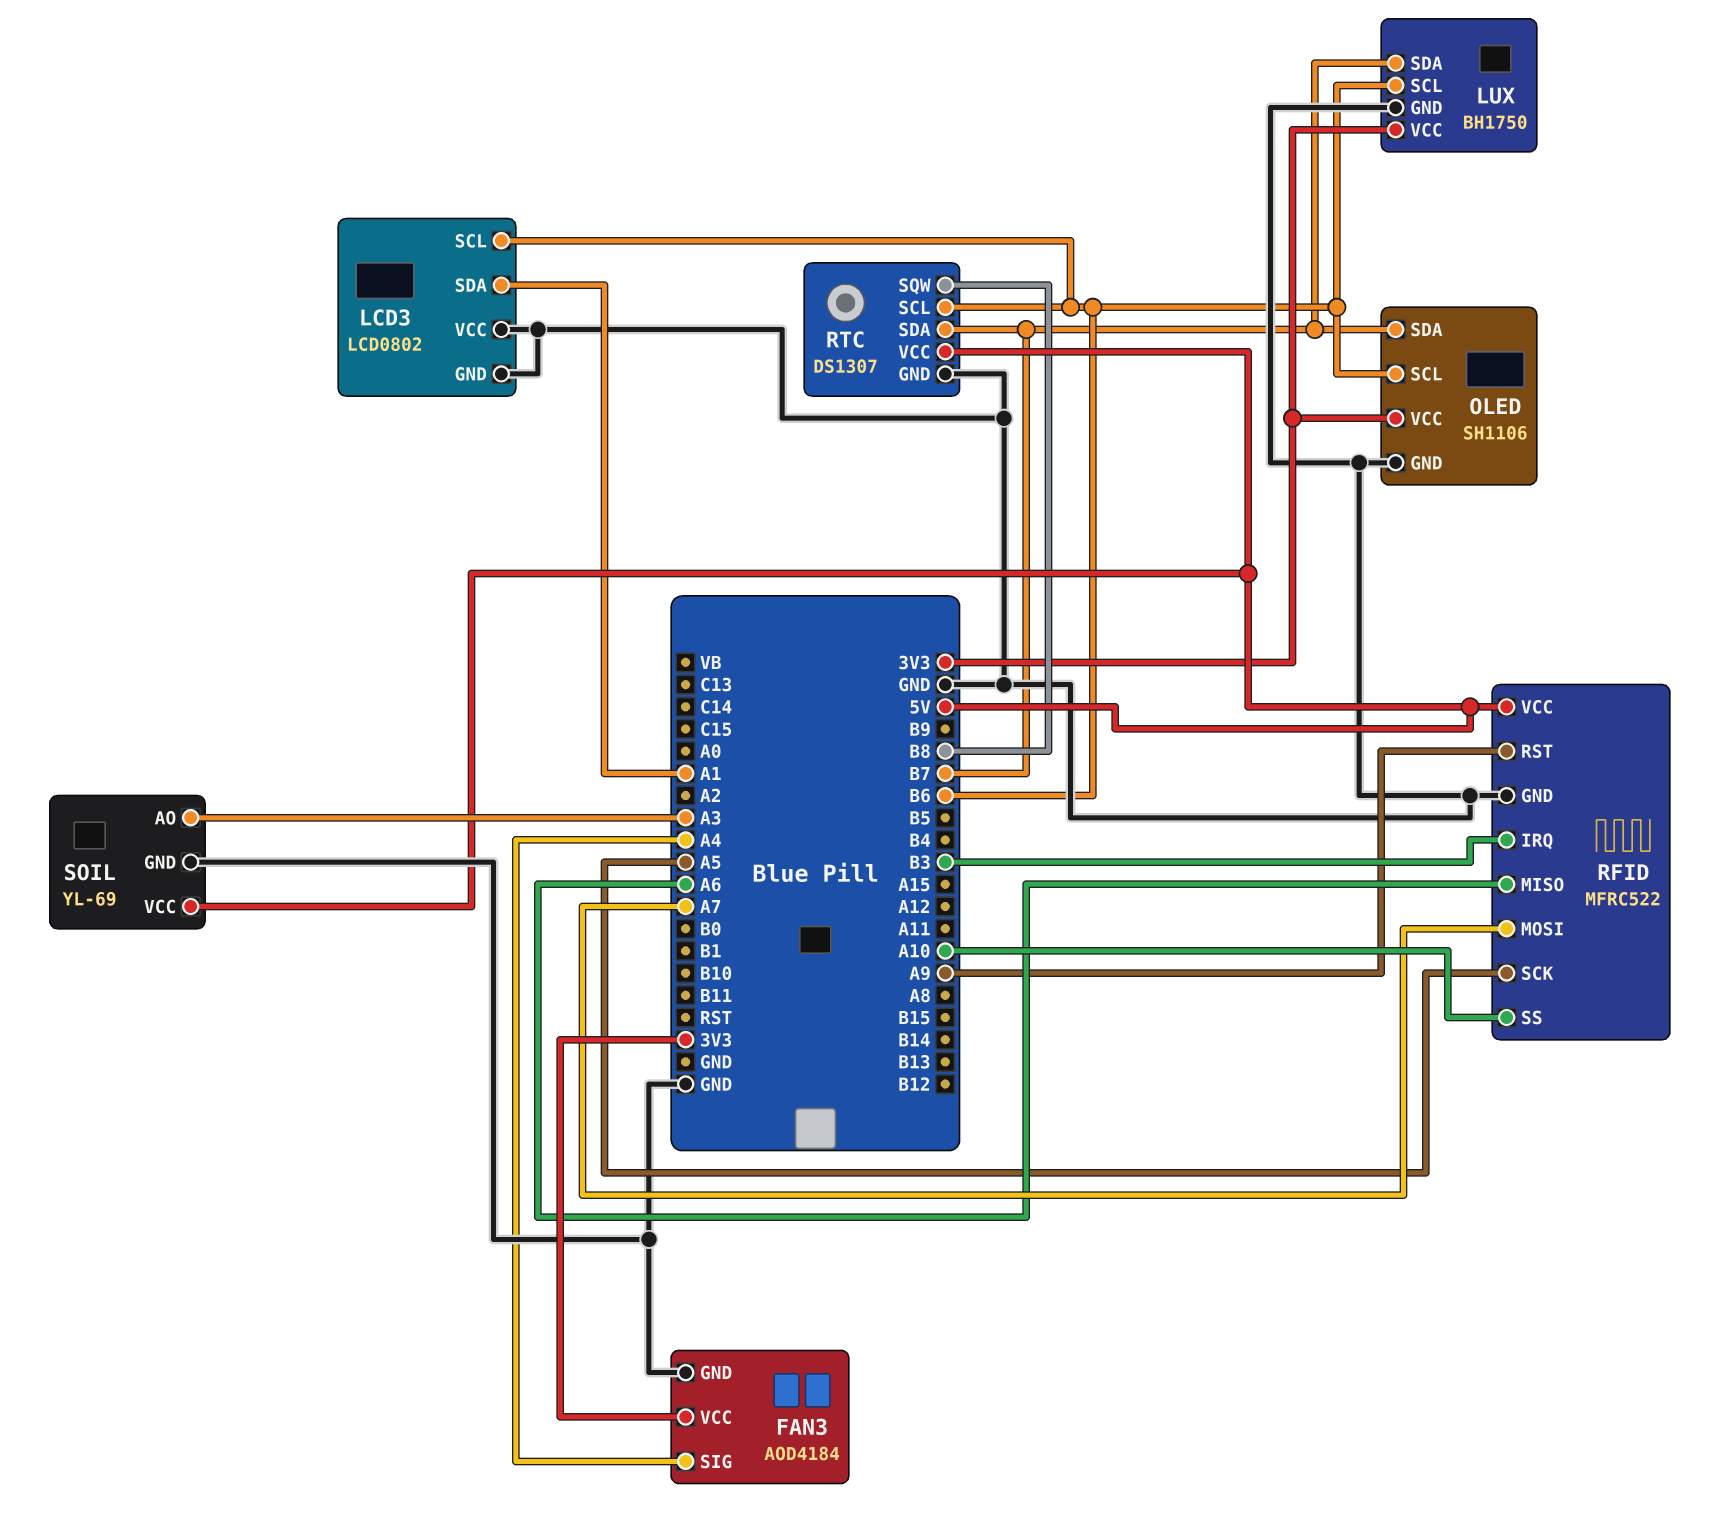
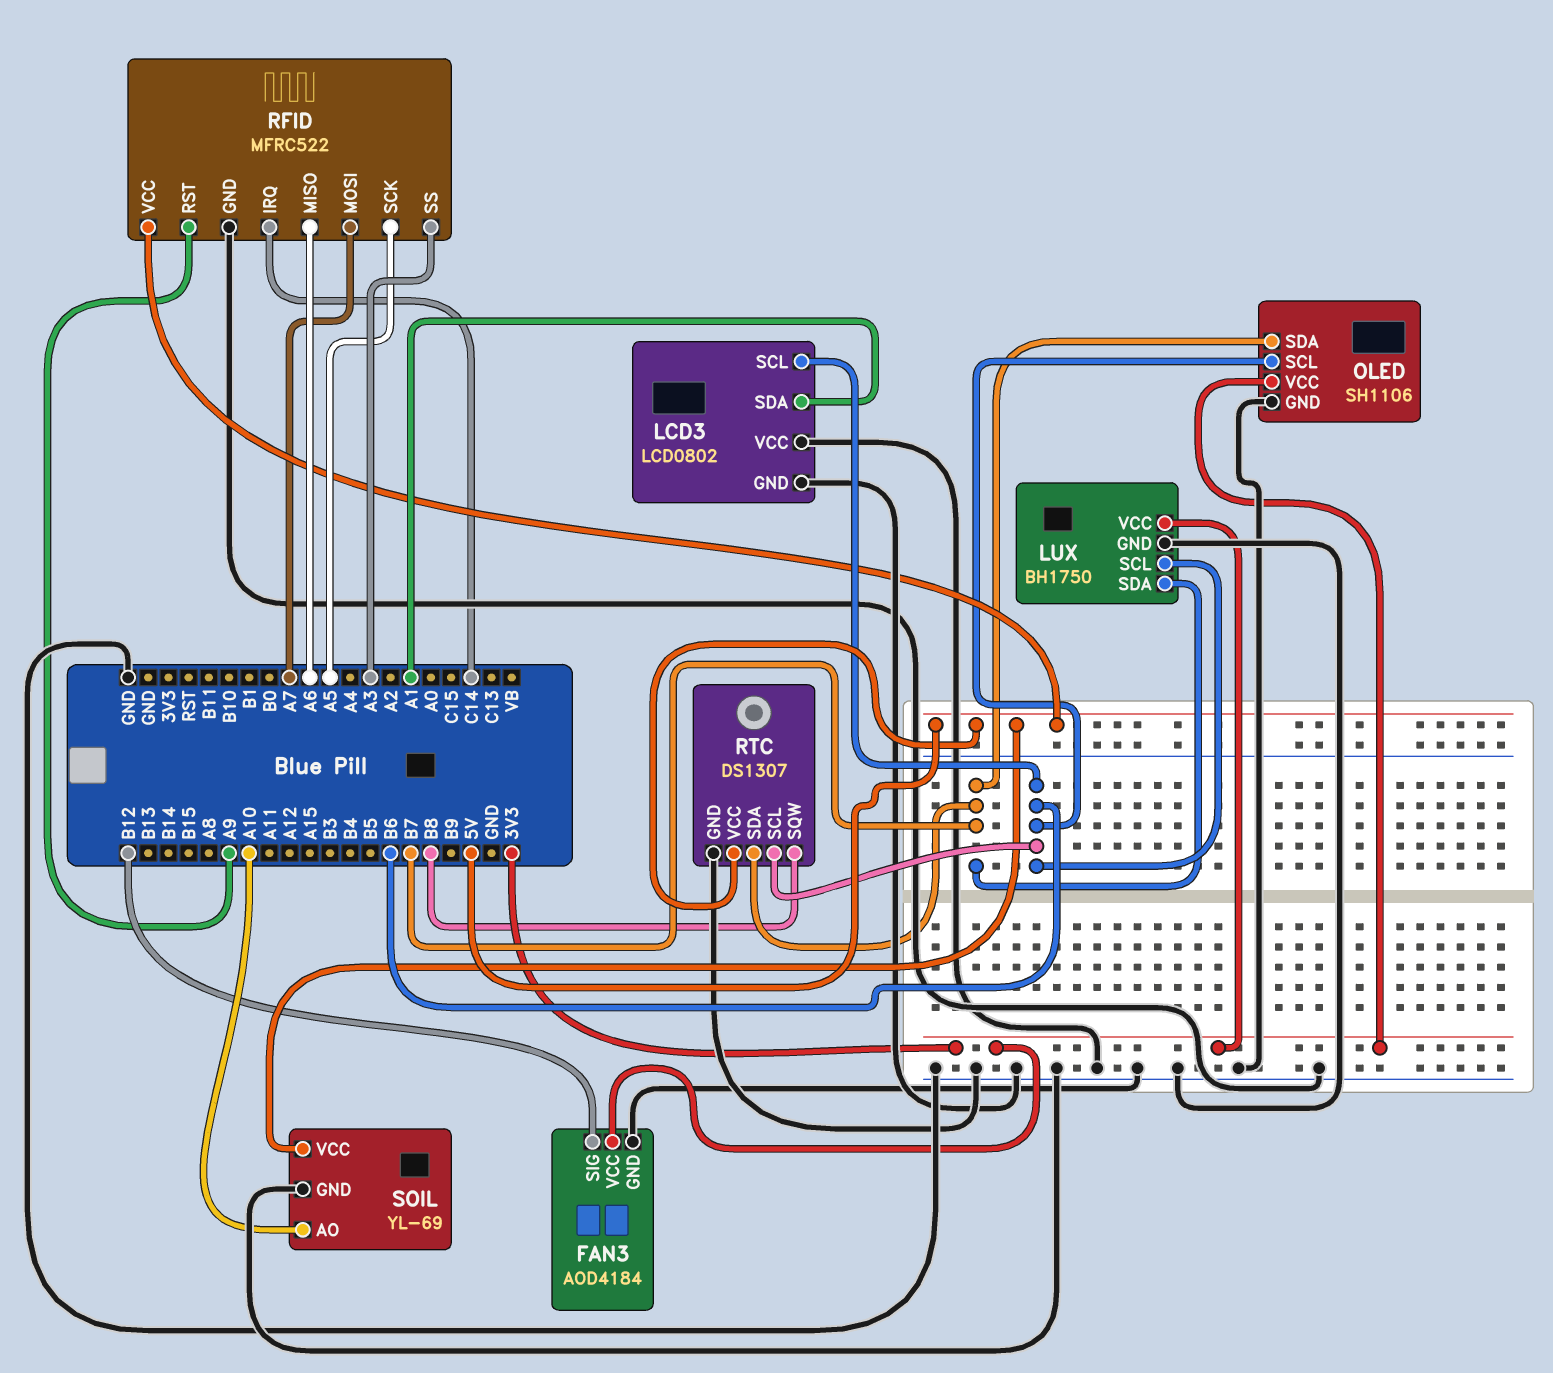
FAN3 pin SIG: A4 -> B12
RFID pin IRQ: B3 -> C14
RFID pin SS: A10 -> A3
SOIL pin AO: A3 -> A10

